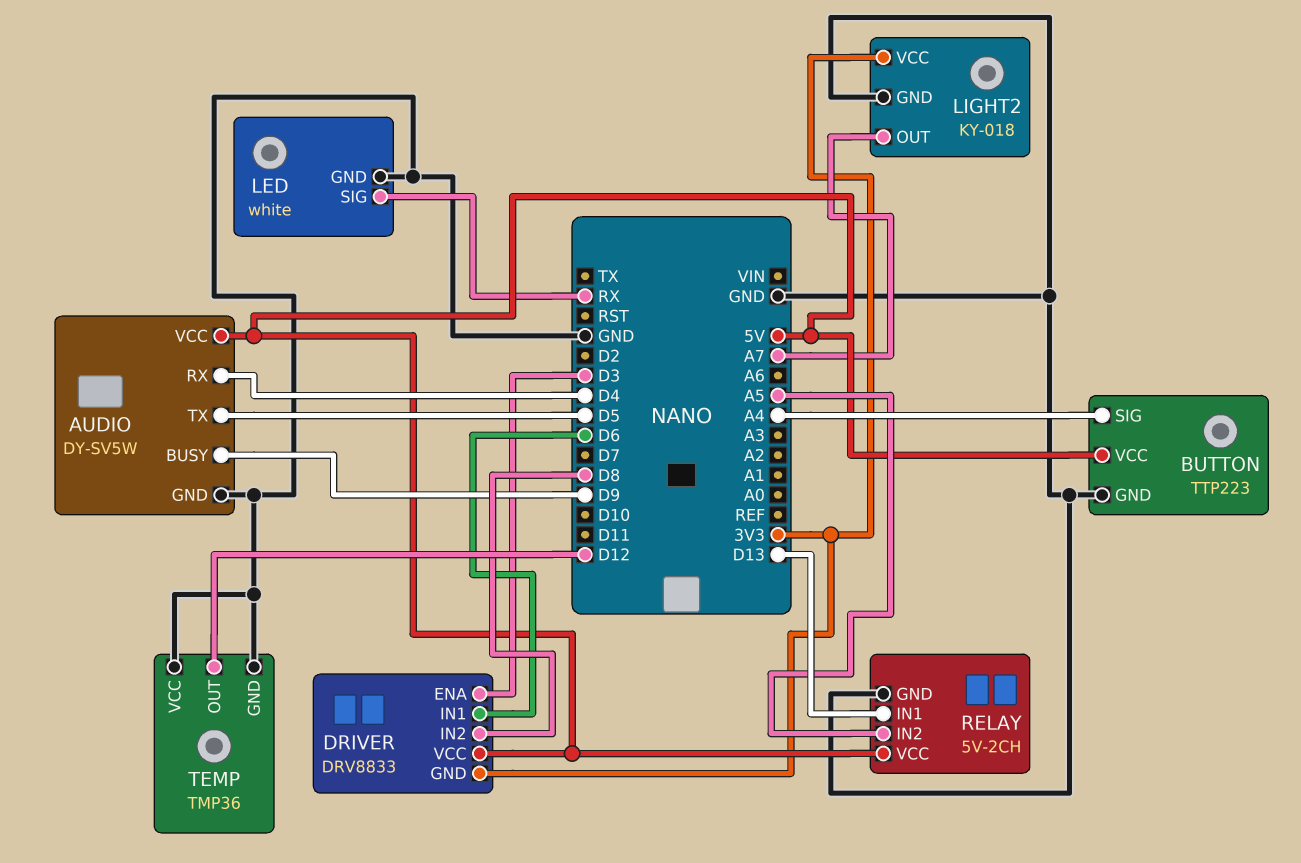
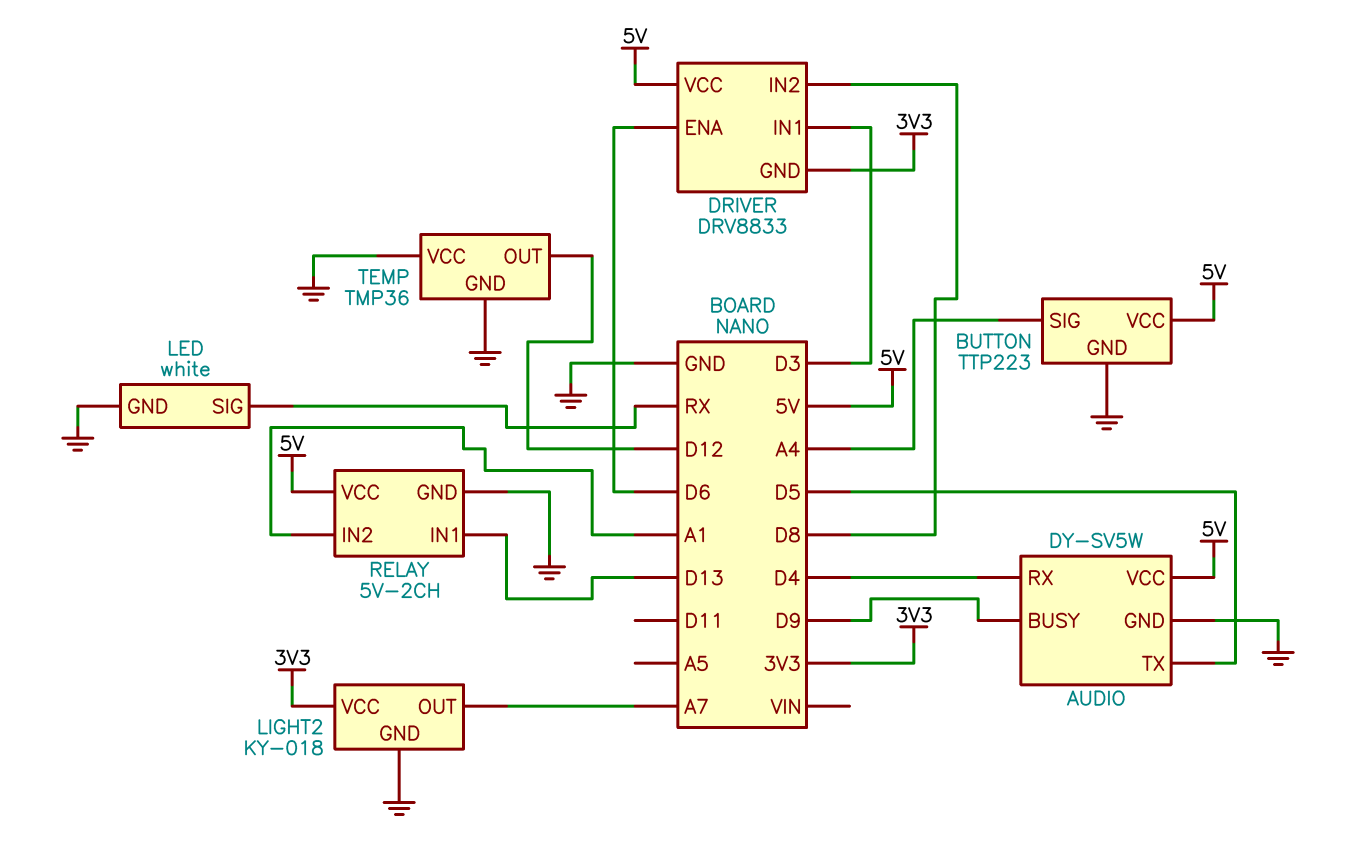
DRIVER pin ENA: D3 -> D6
DRIVER pin IN1: D6 -> D3
RELAY pin IN2: A5 -> A1

